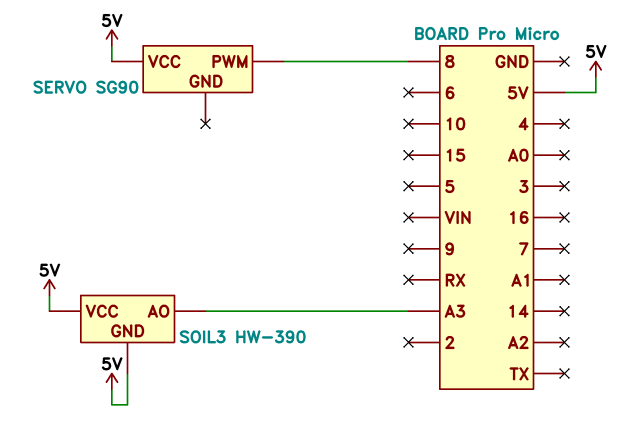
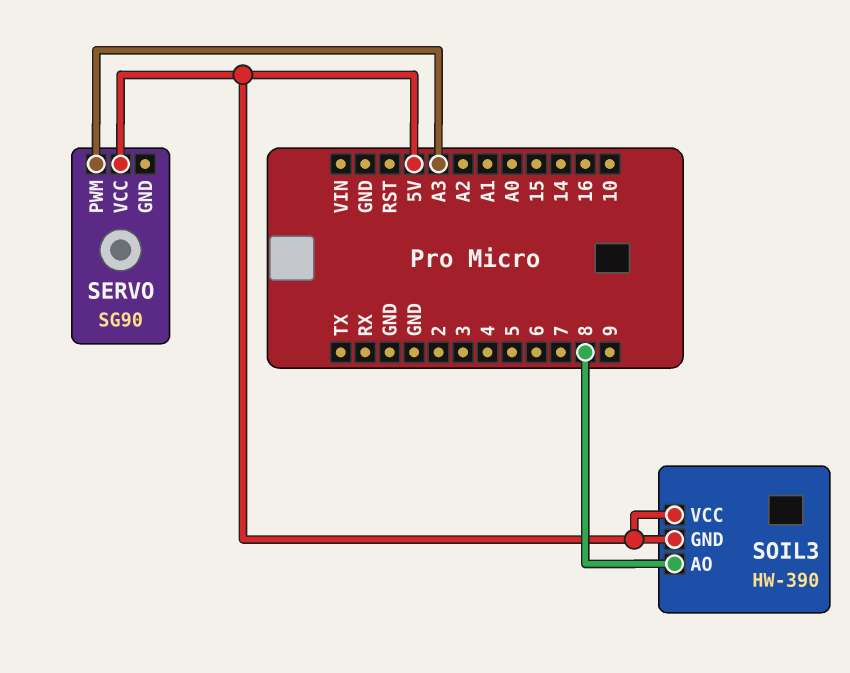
SERVO pin PWM: 8 -> A3
SOIL3 pin AO: A3 -> 8

